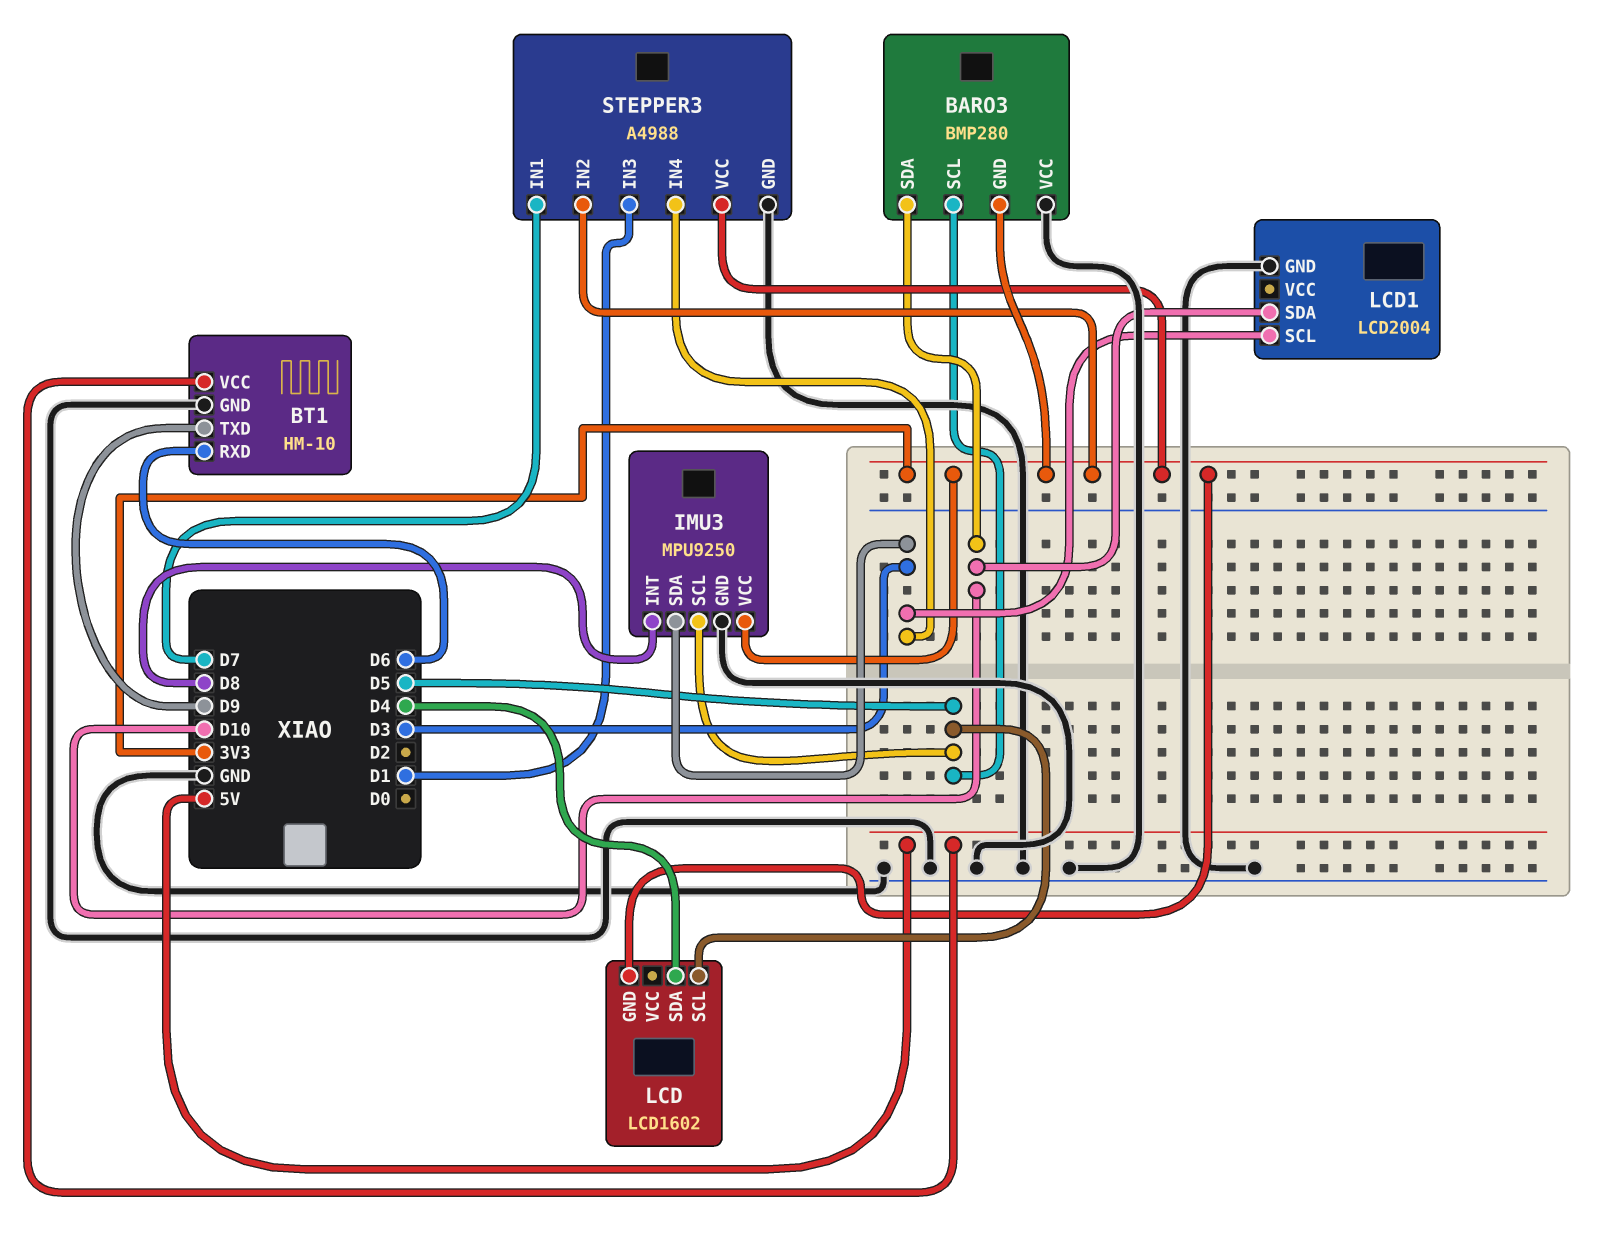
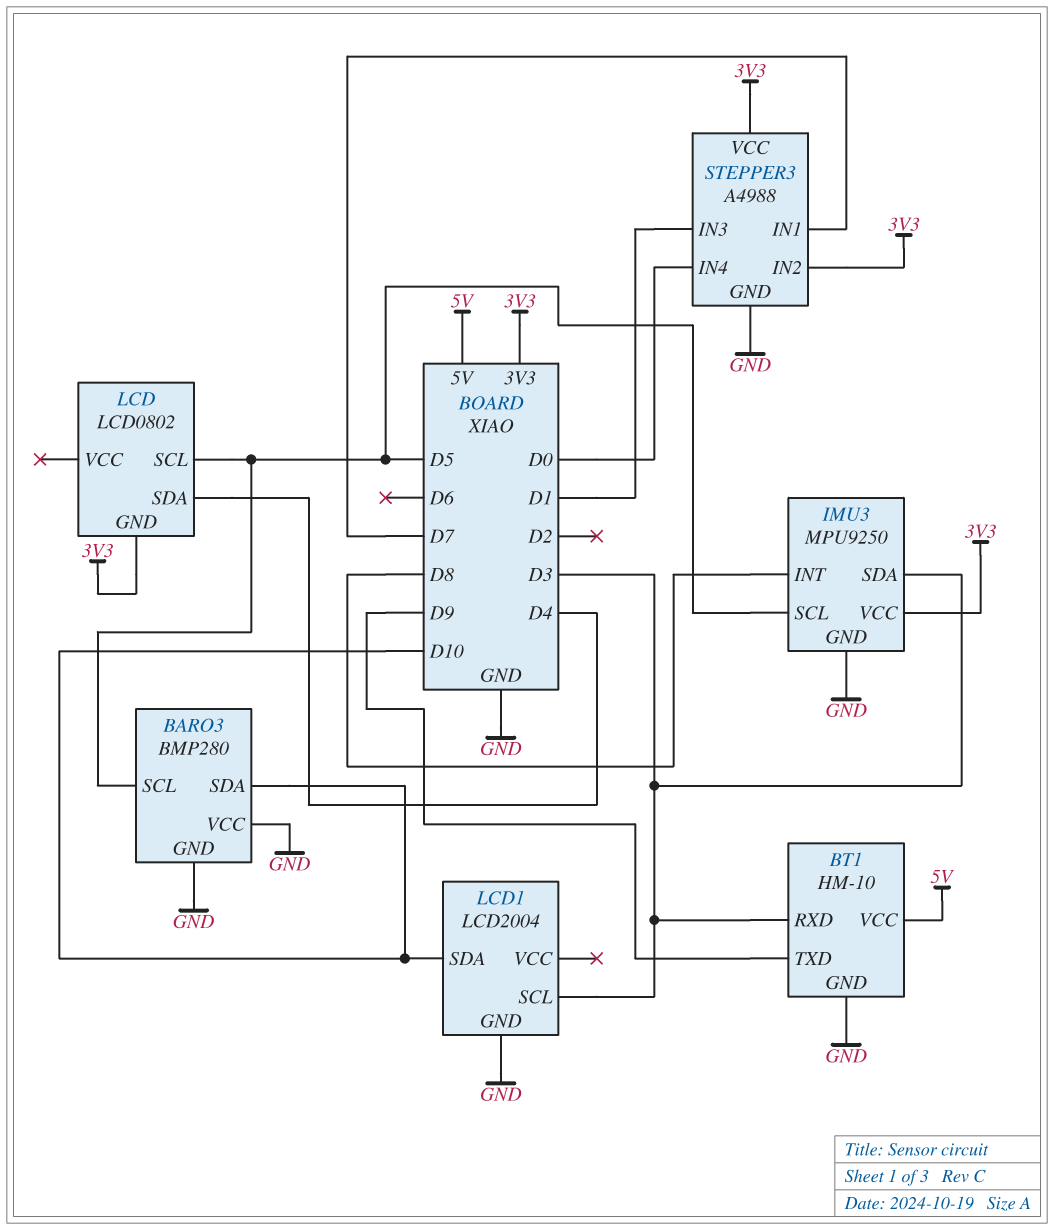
BARO3 pin GND: 3V3 -> GND
BT1 pin RXD: D6 -> D3
LCD: LCD1602 -> LCD0802
STEPPER3 pin IN4: D3 -> D0

